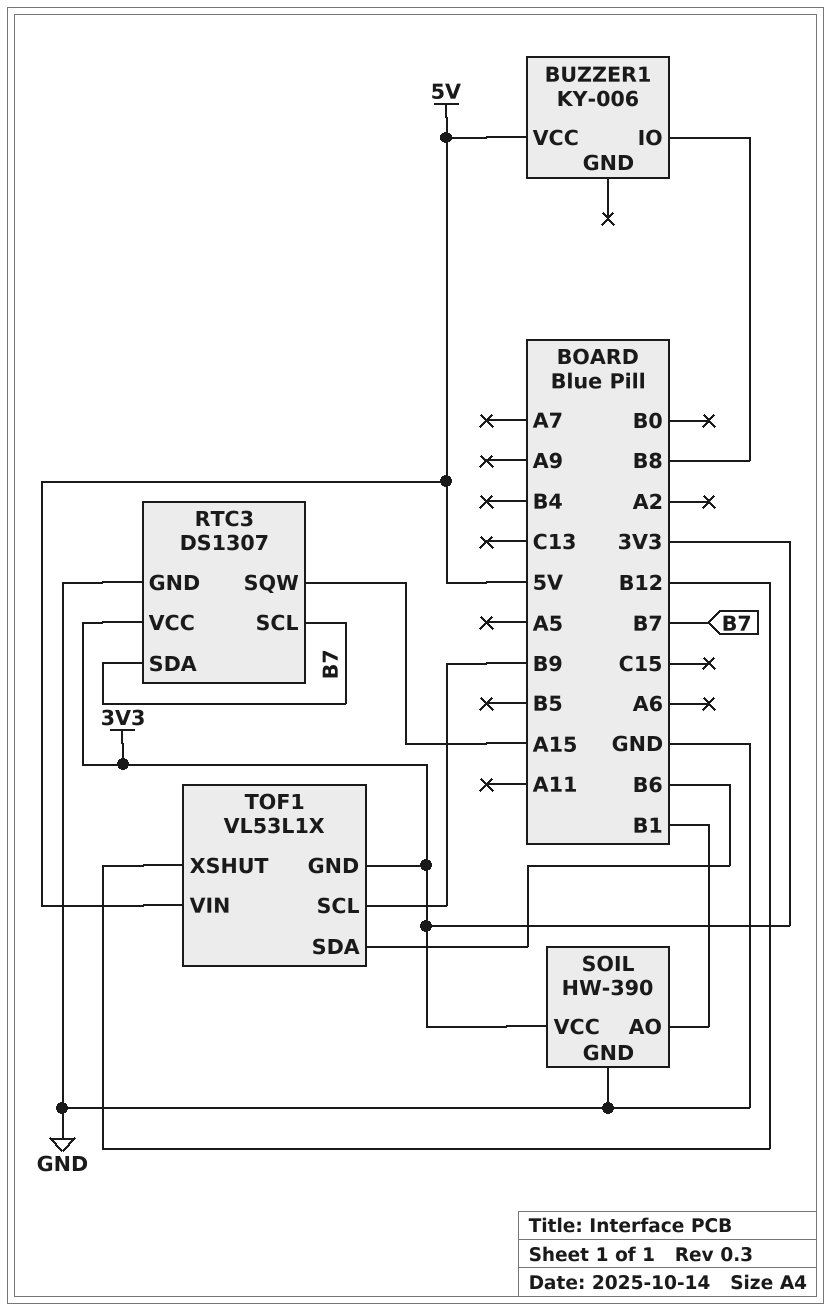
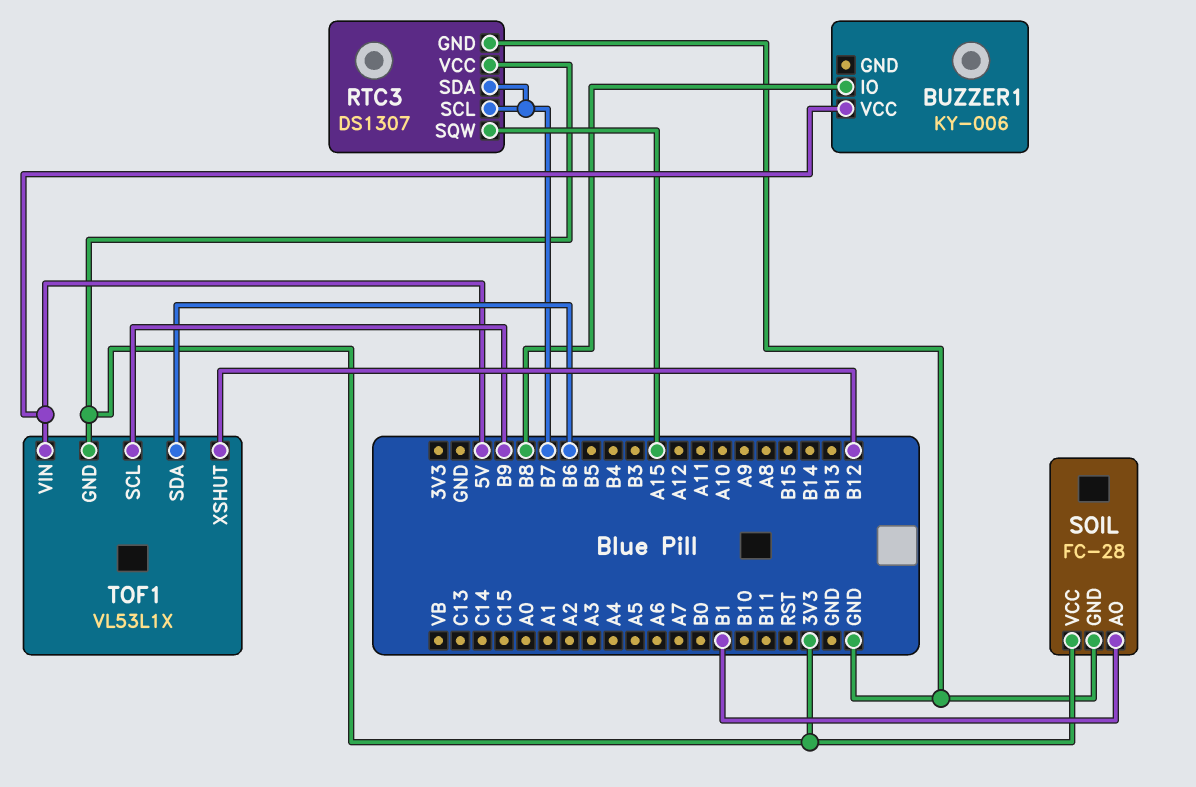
SOIL: HW-390 -> FC-28

